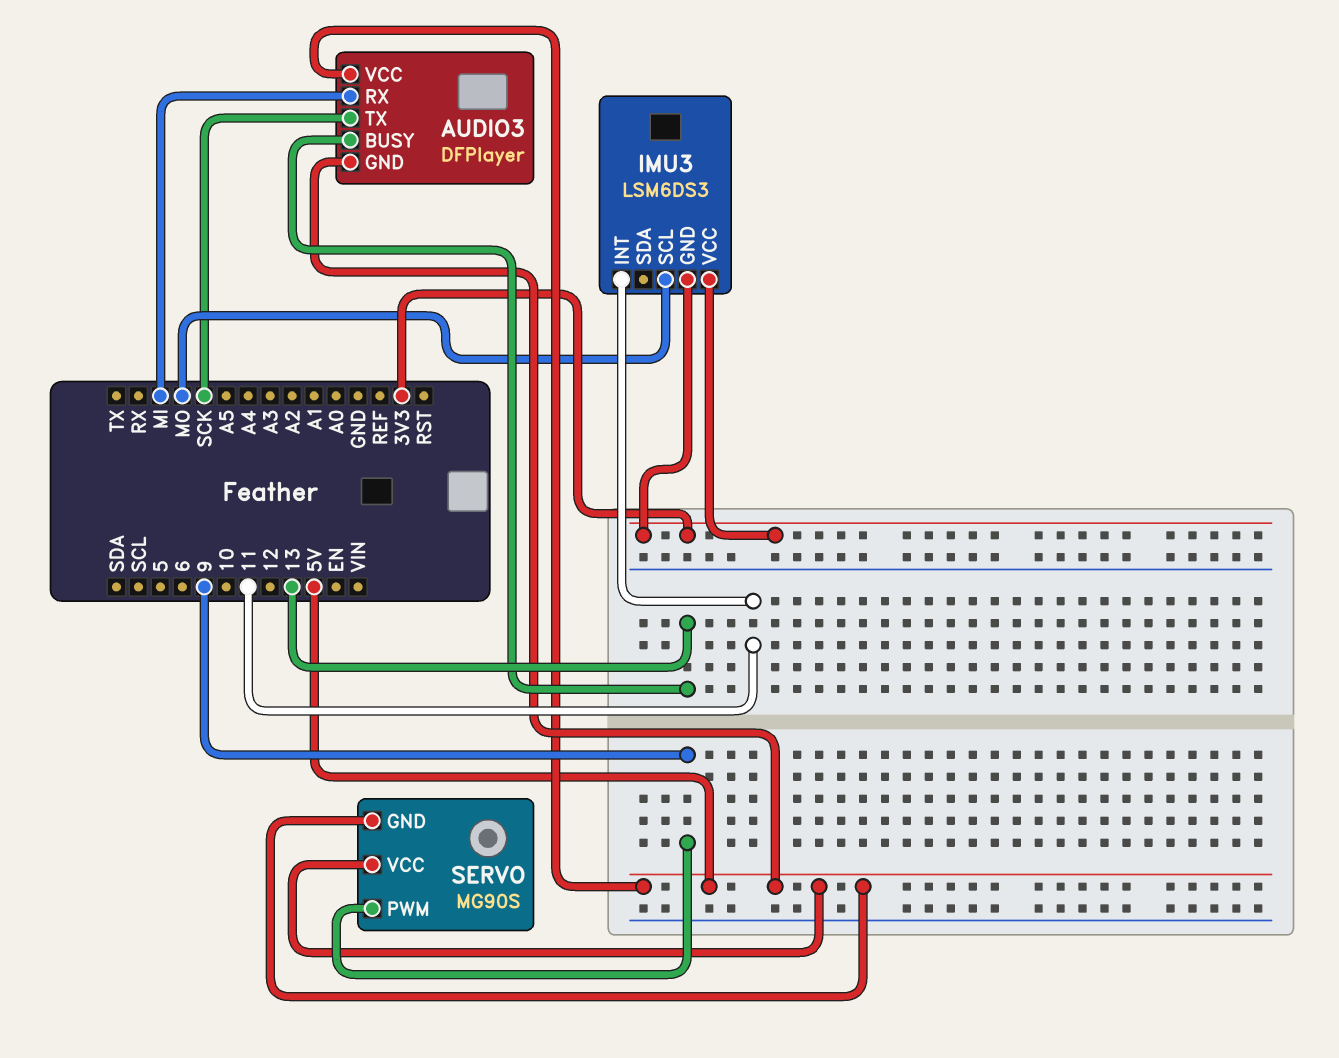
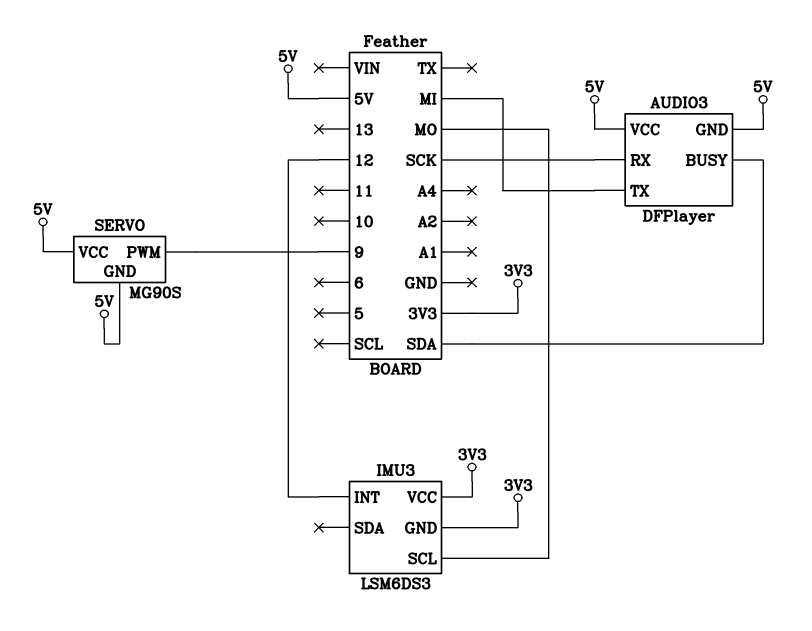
AUDIO3 pin BUSY: 13 -> SDA
AUDIO3 pin RX: MI -> SCK
AUDIO3 pin TX: SCK -> MI
IMU3 pin INT: 11 -> 12

